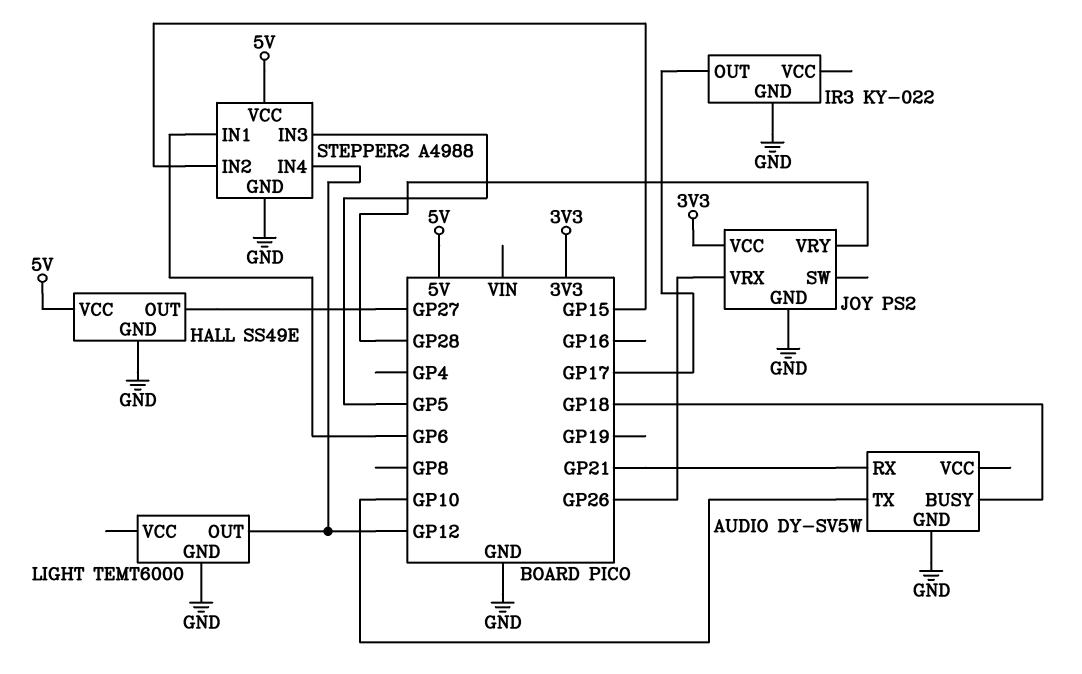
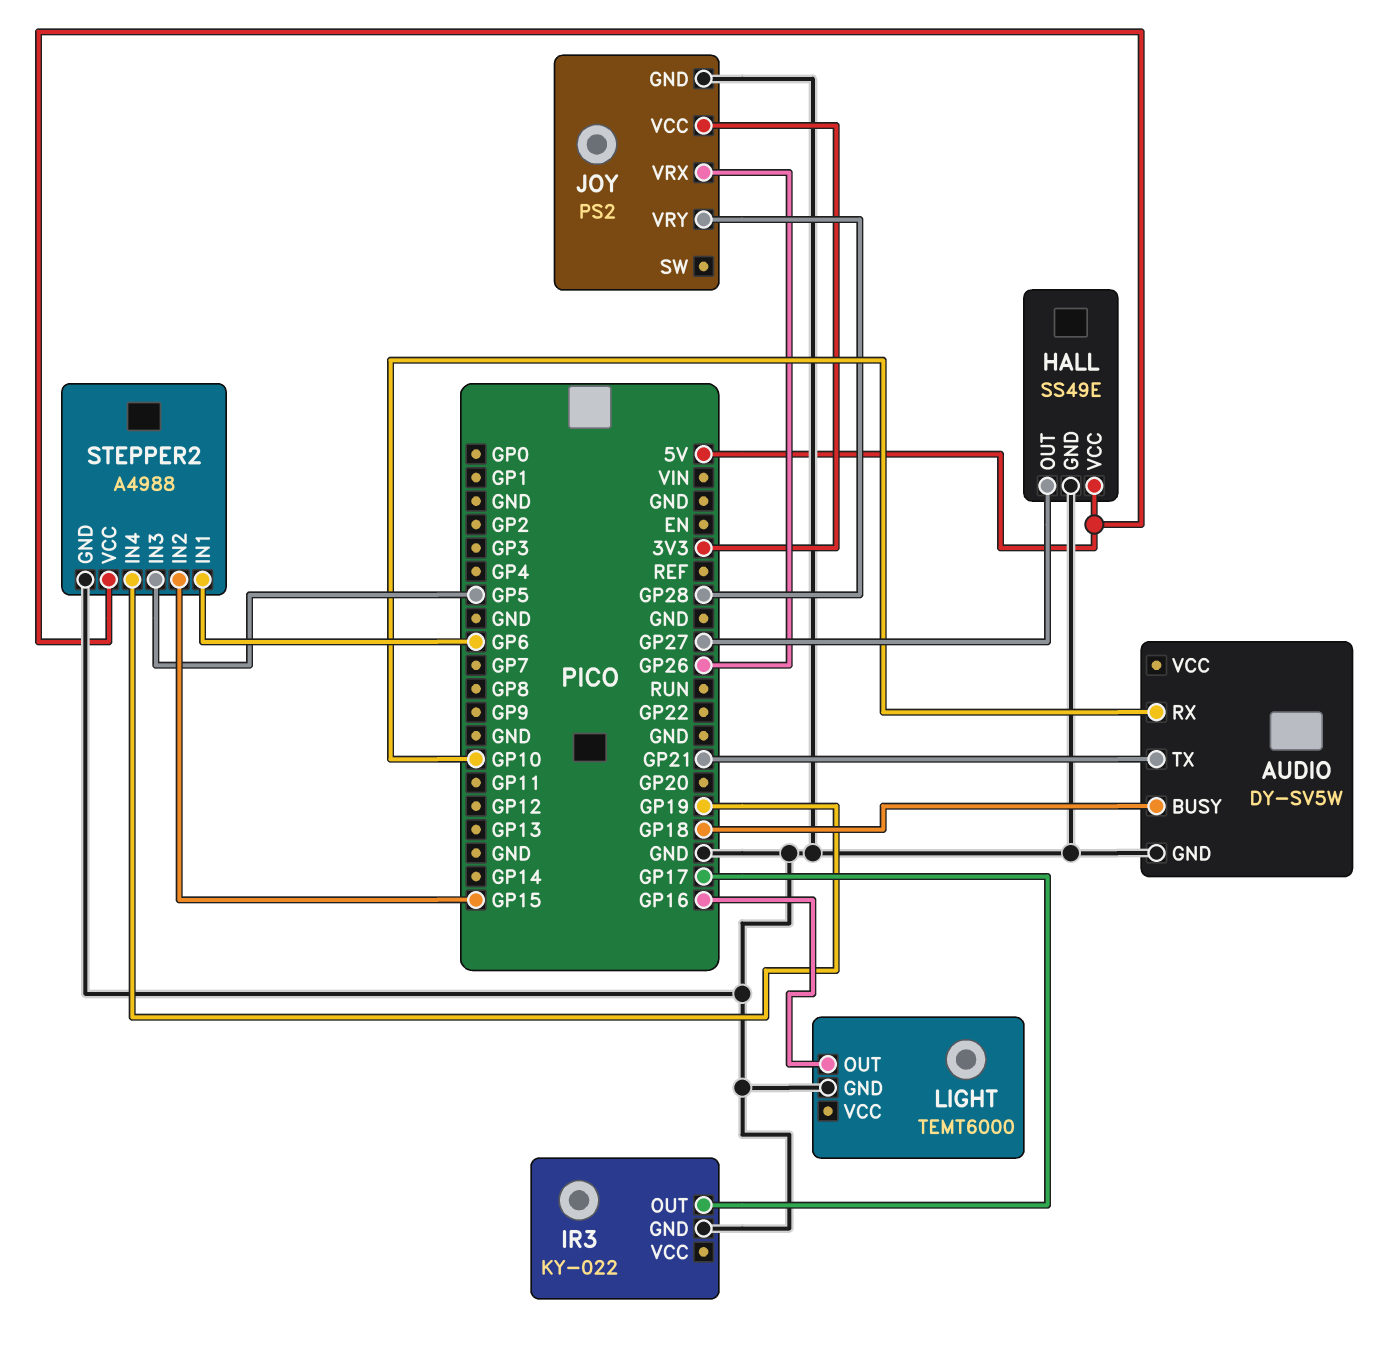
AUDIO pin RX: GP21 -> GP10
AUDIO pin TX: GP10 -> GP21
LIGHT pin OUT: GP12 -> GP16
STEPPER2 pin IN4: GP12 -> GP19

